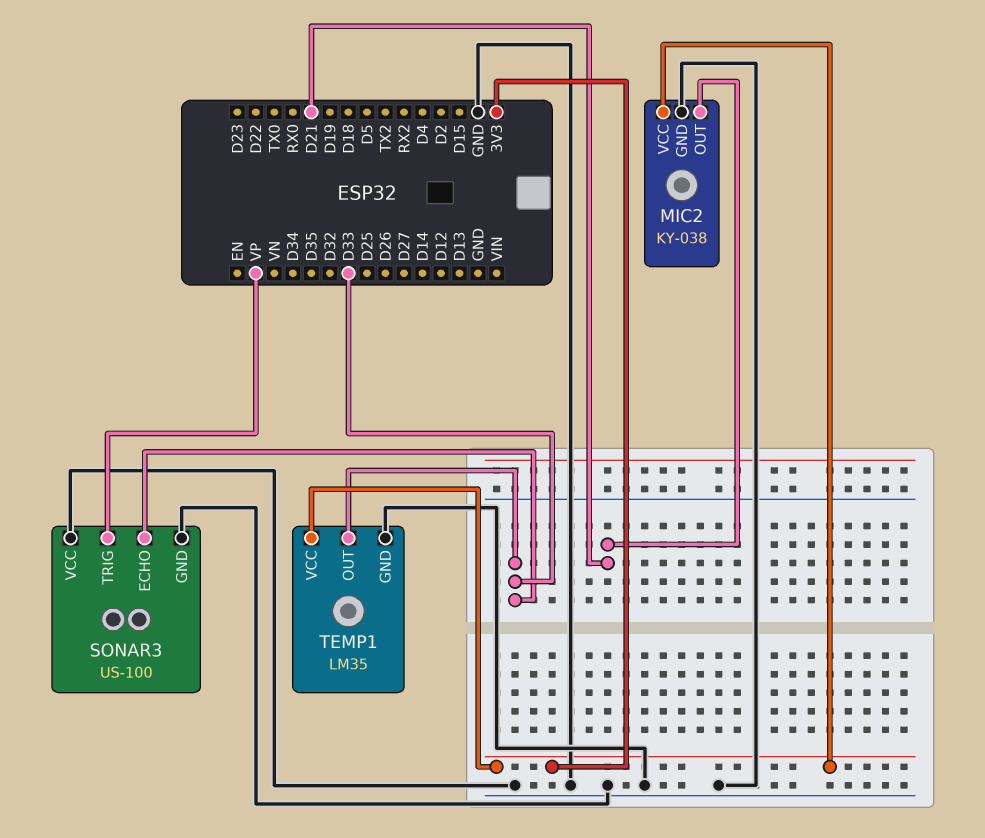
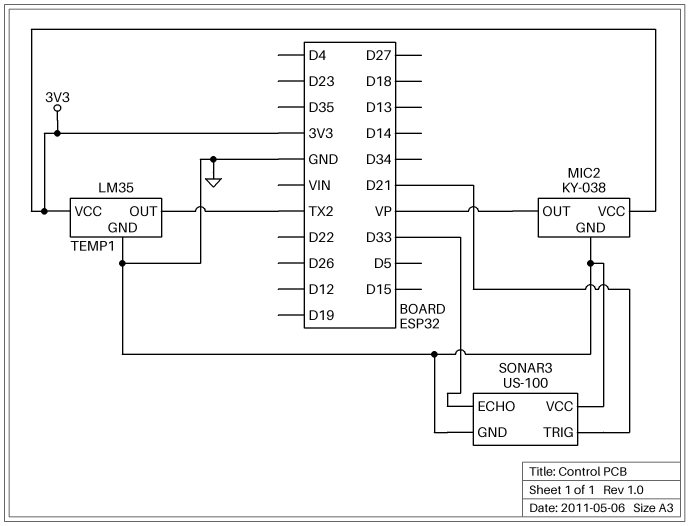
MIC2 pin OUT: D21 -> VP
SONAR3 pin TRIG: VP -> D21
TEMP1 pin OUT: D33 -> TX2

